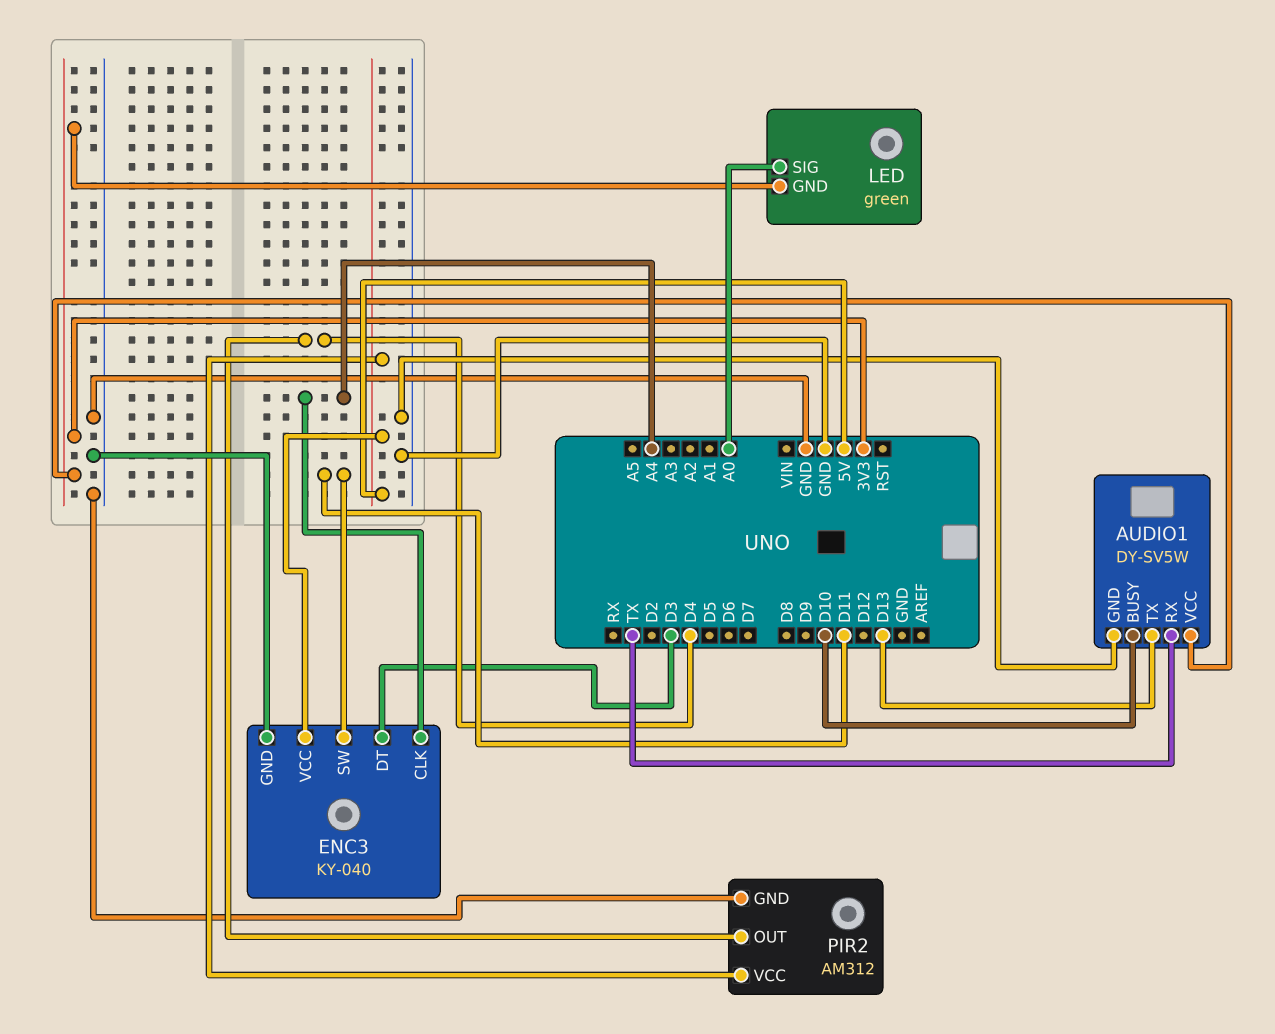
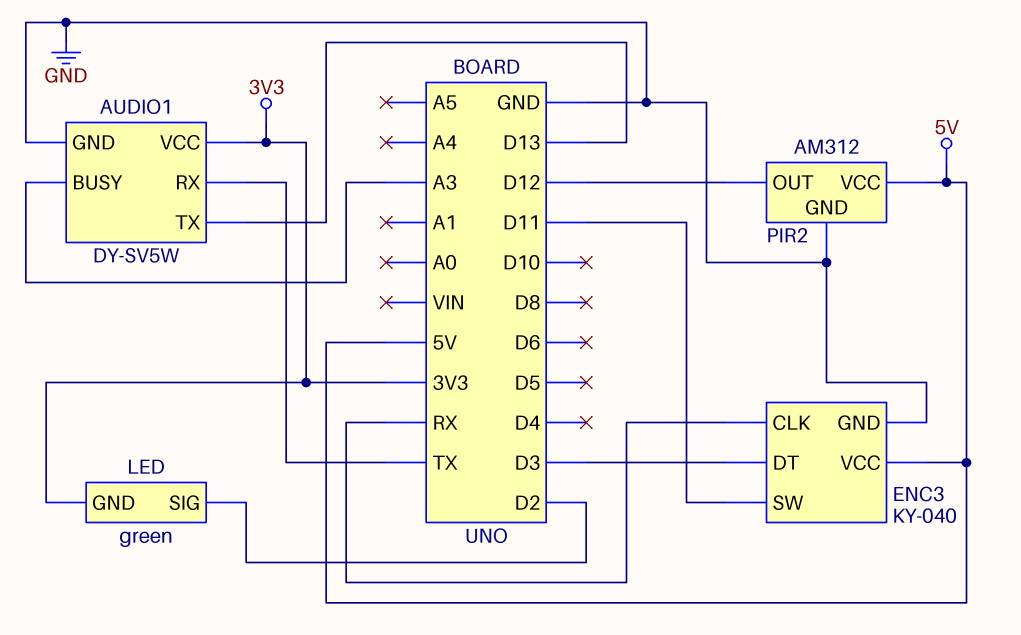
AUDIO1 pin BUSY: D10 -> A3
ENC3 pin CLK: A4 -> RX
LED pin SIG: A0 -> D2
PIR2 pin OUT: D4 -> D12

